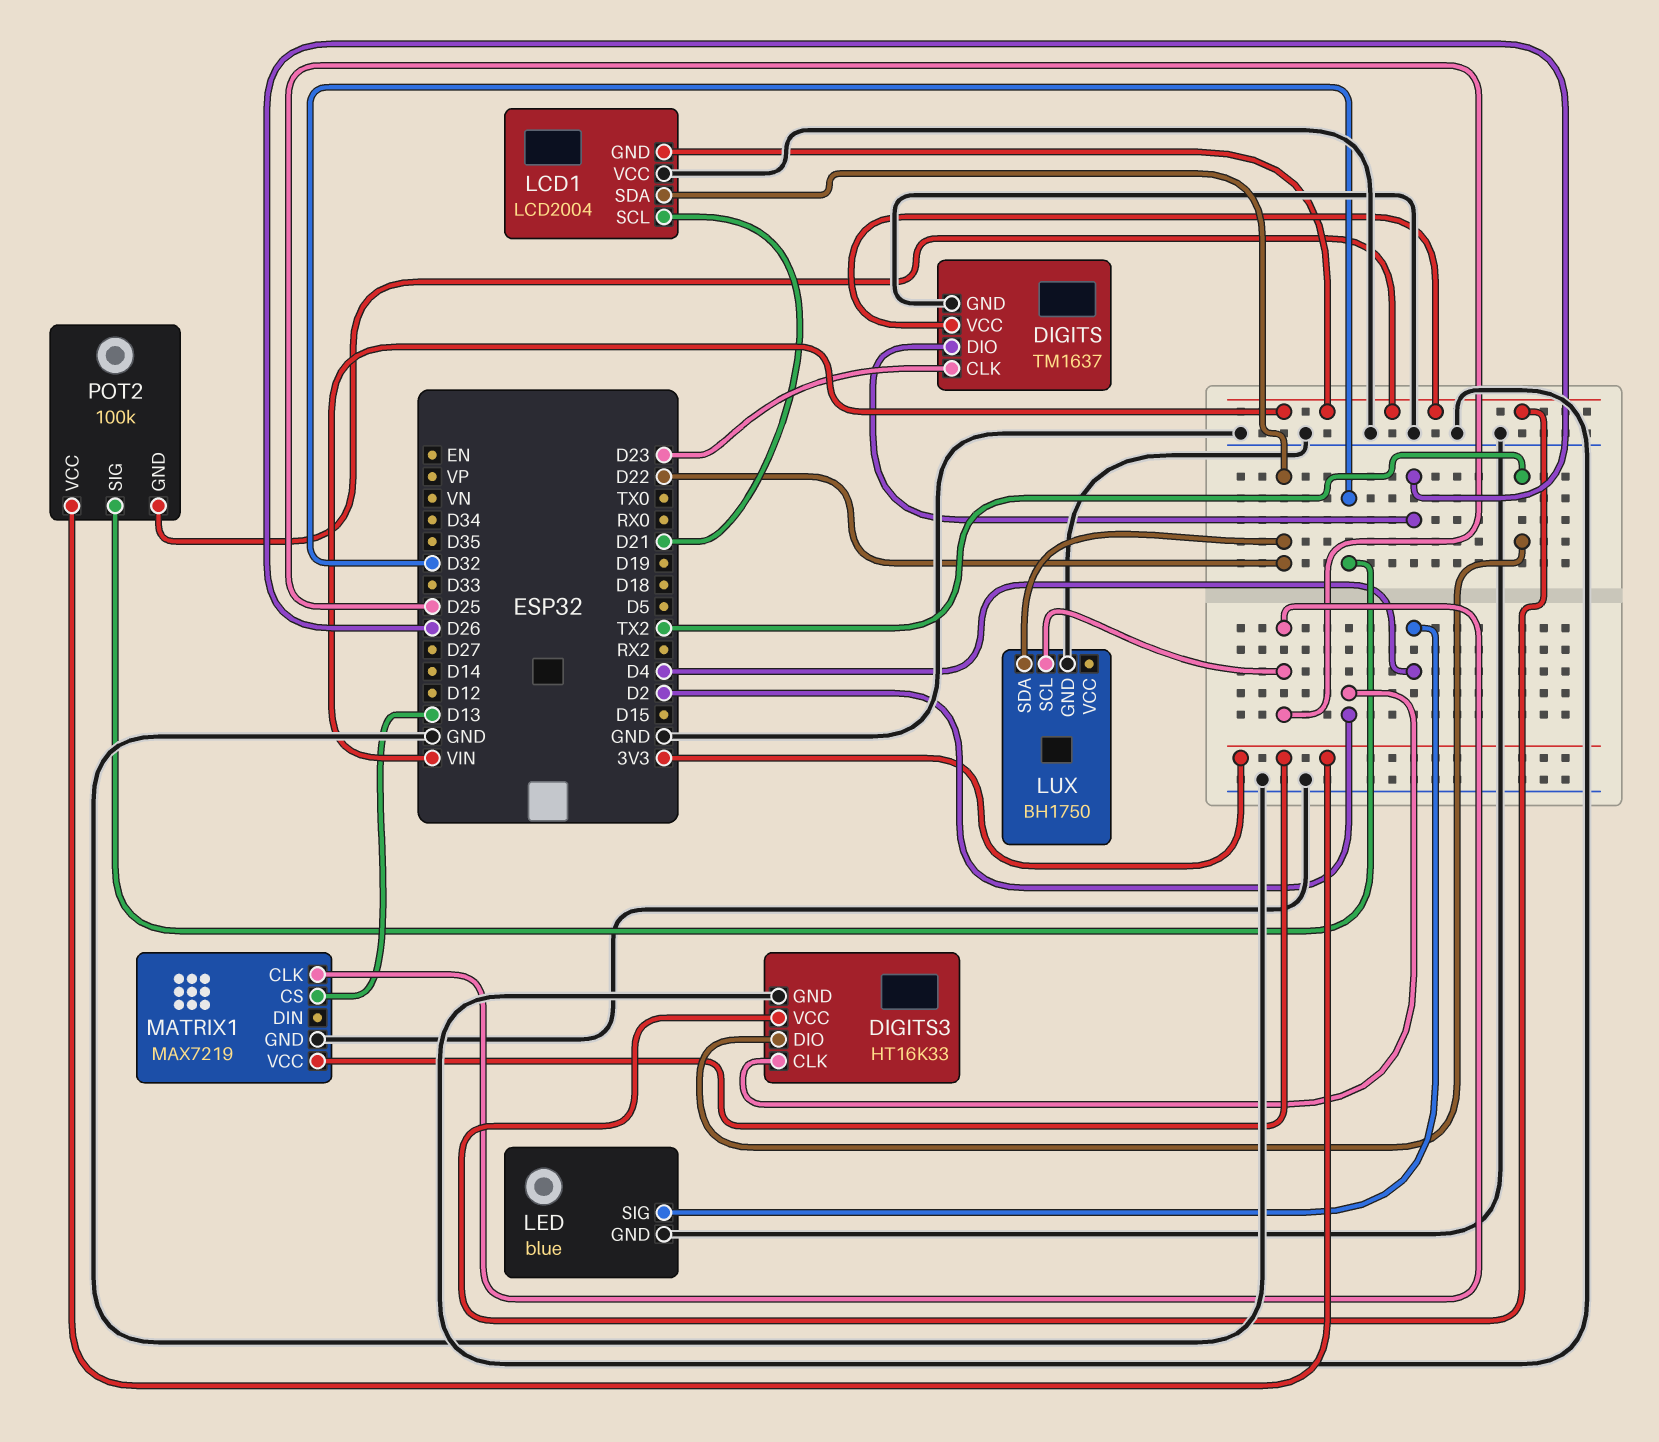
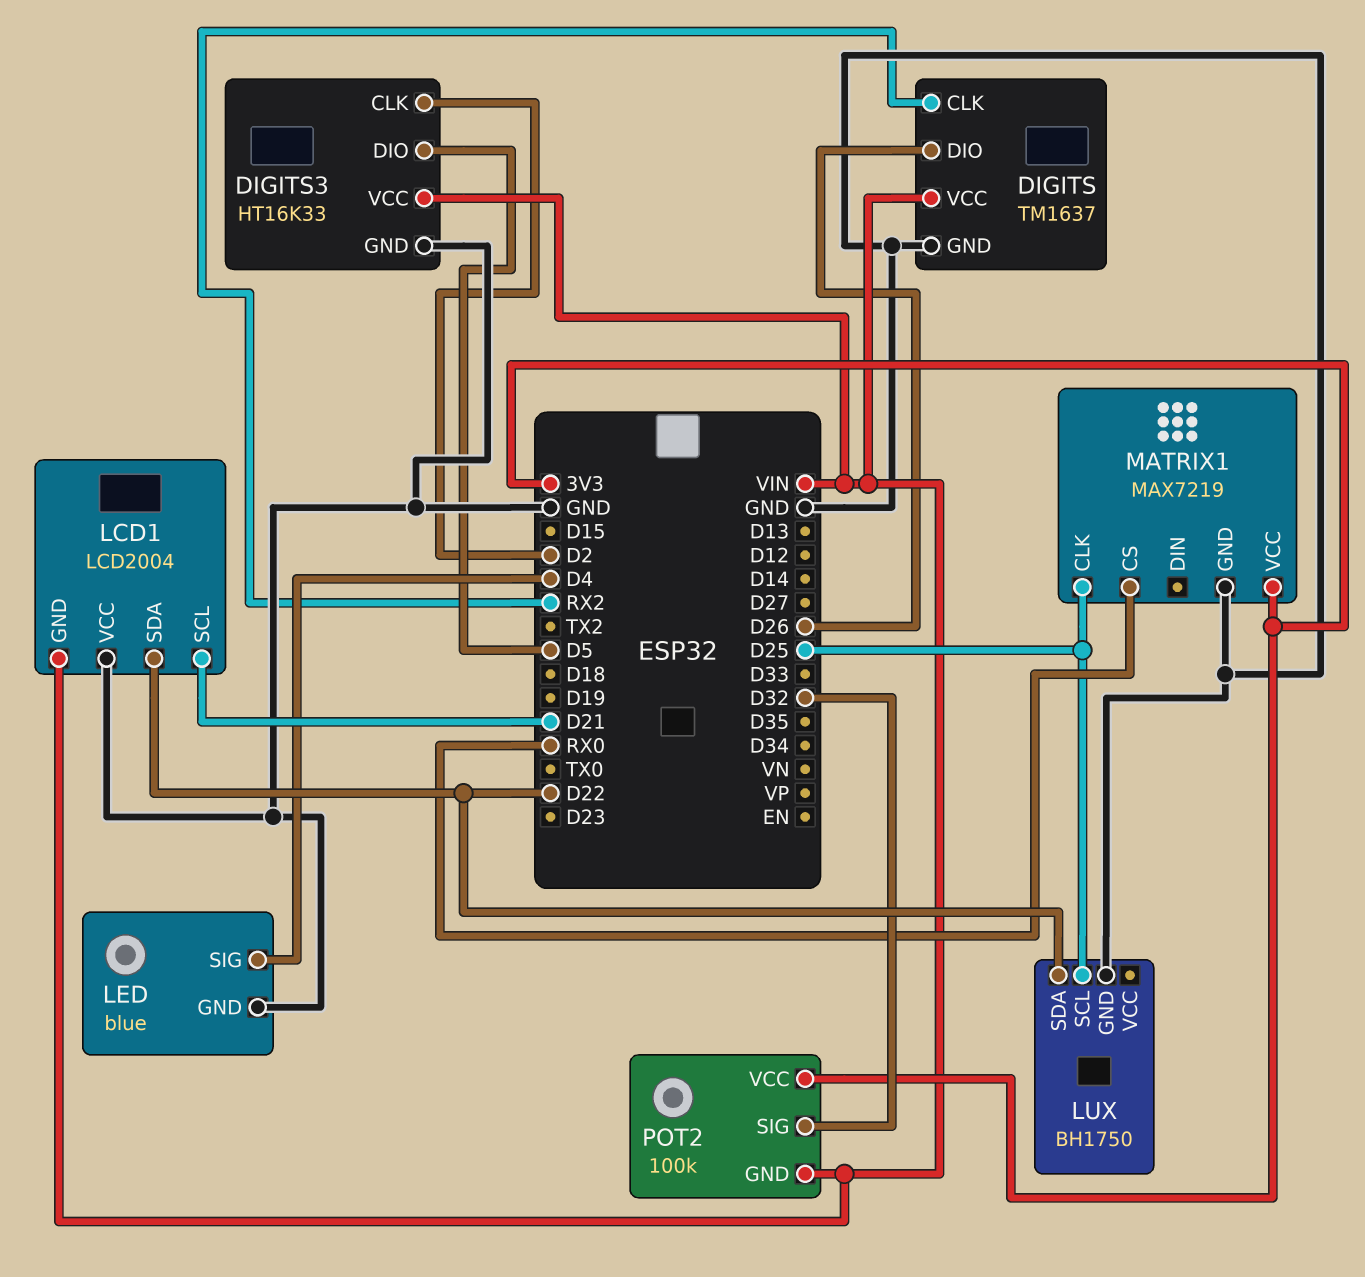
DIGITS pin CLK: D23 -> RX2
DIGITS3 pin DIO: TX2 -> D5
MATRIX1 pin CS: D13 -> RX0

